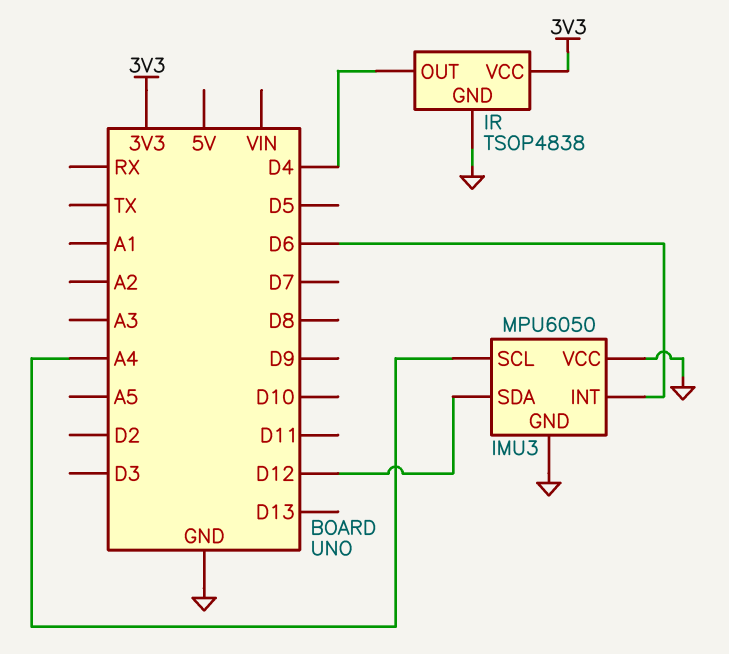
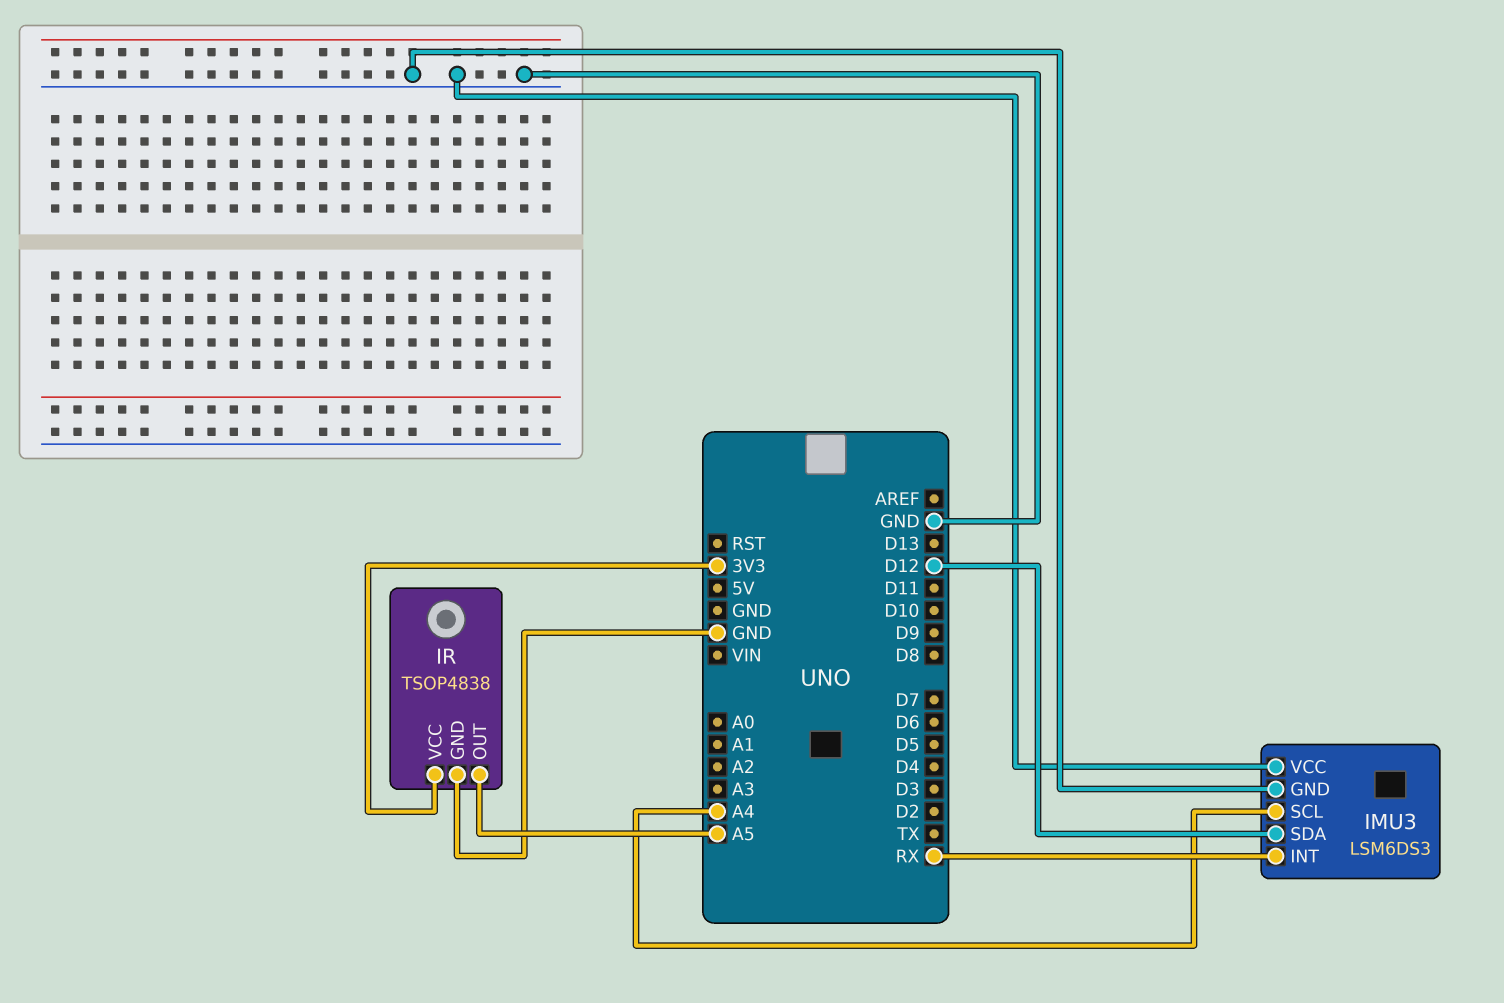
IMU3: MPU6050 -> LSM6DS3
IMU3 pin INT: D6 -> RX
IR pin OUT: D4 -> A5

